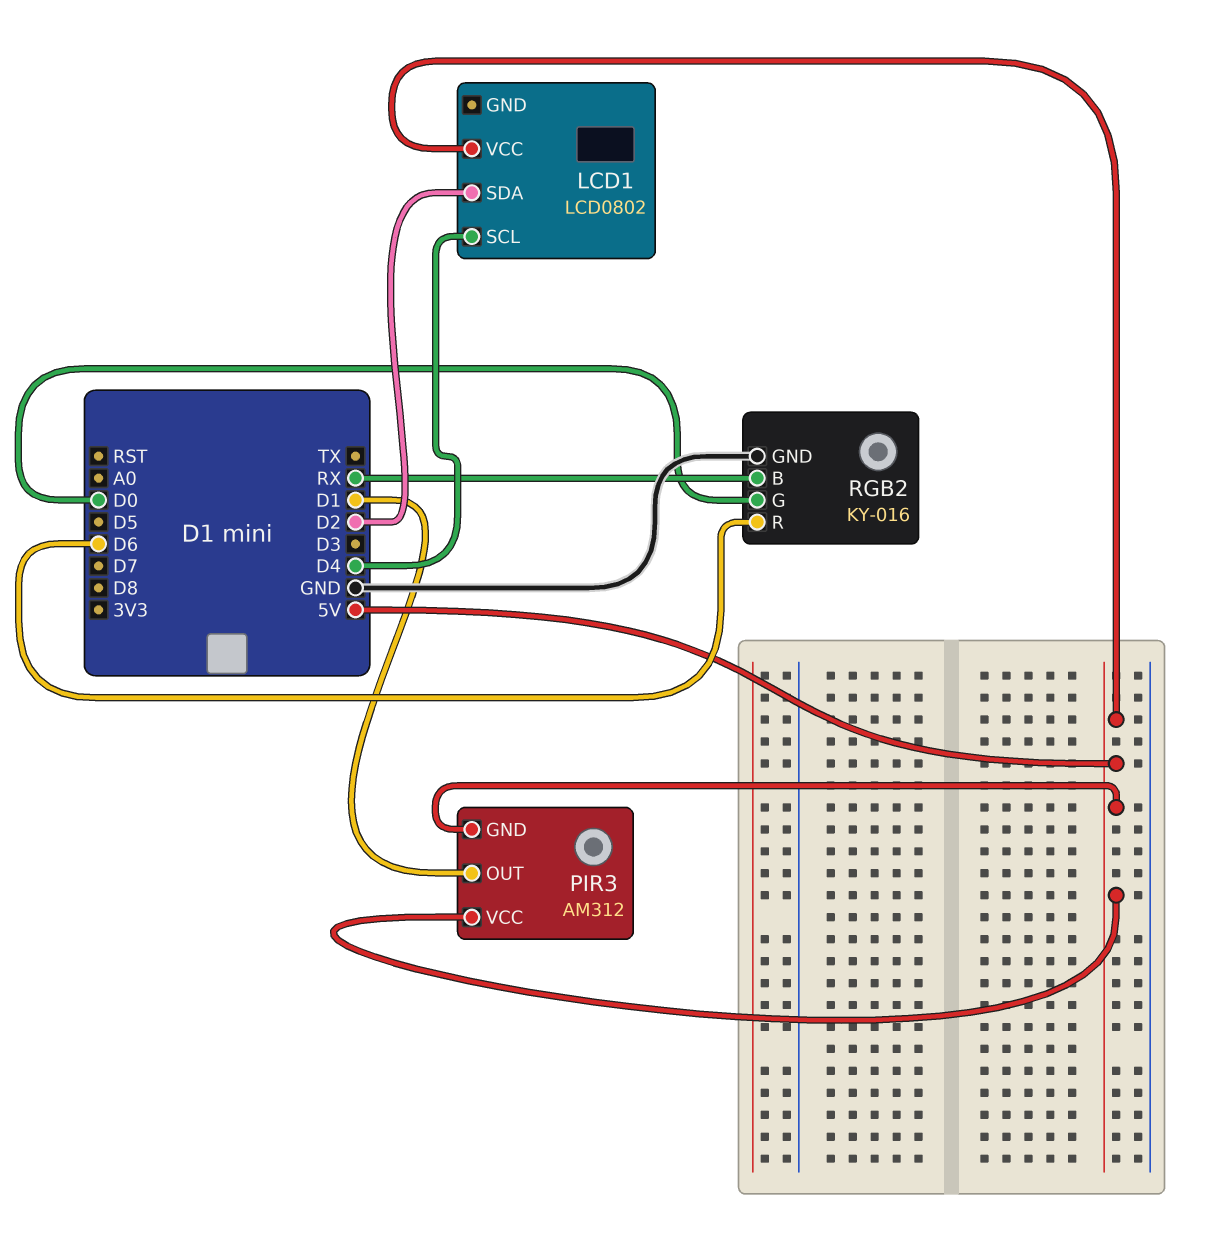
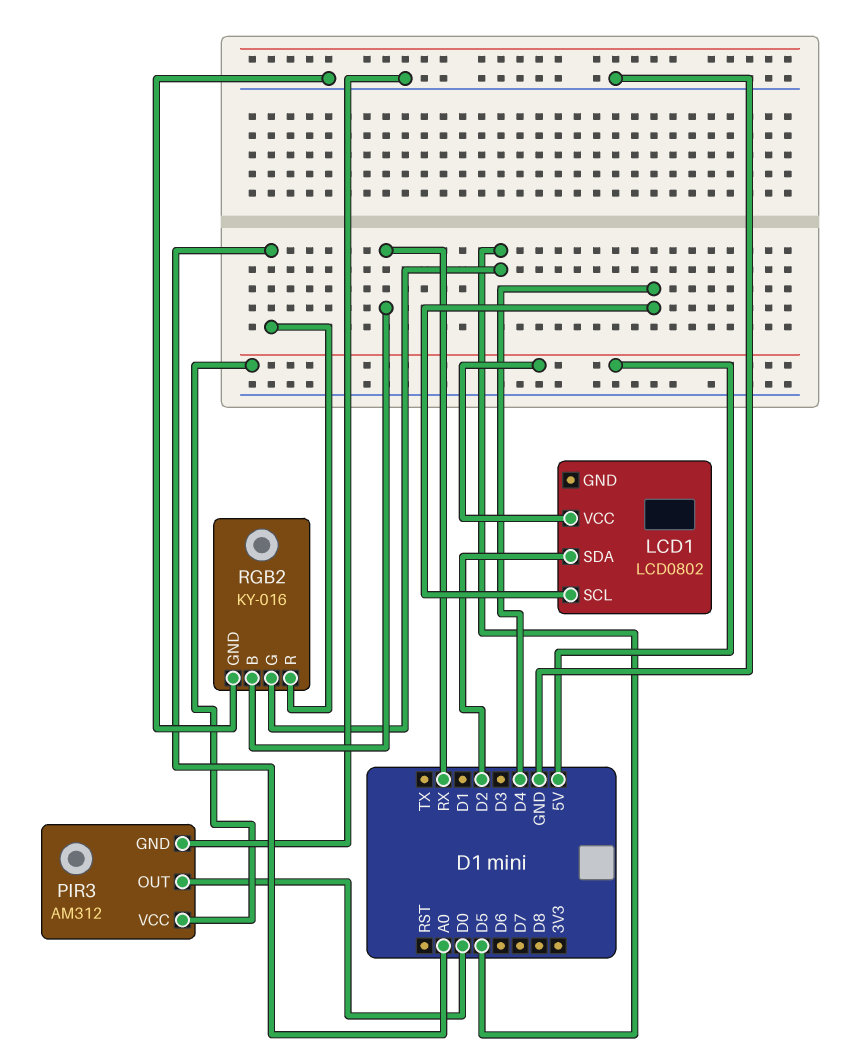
PIR3 pin GND: 5V -> GND
PIR3 pin OUT: D1 -> D0
RGB2 pin G: D0 -> D5
RGB2 pin R: D6 -> A0

